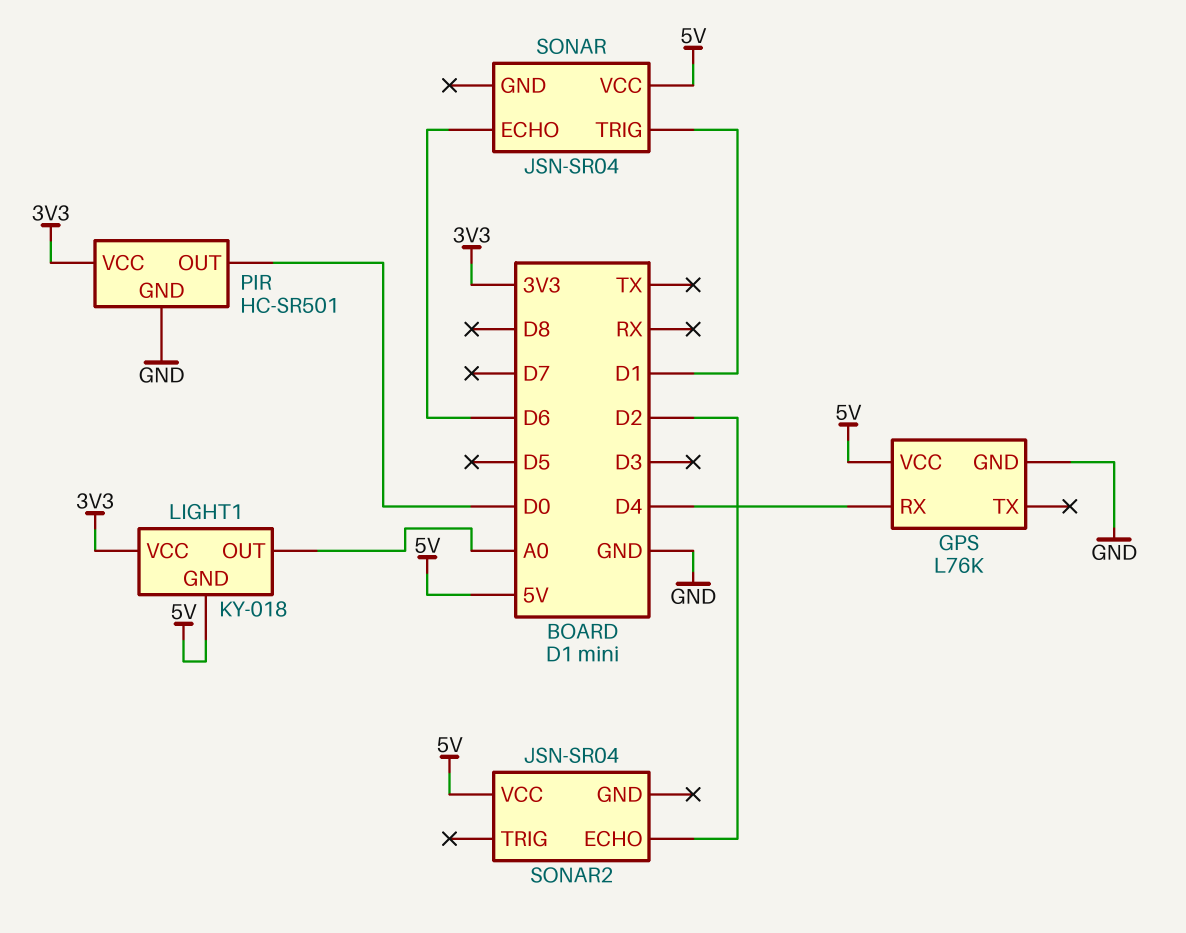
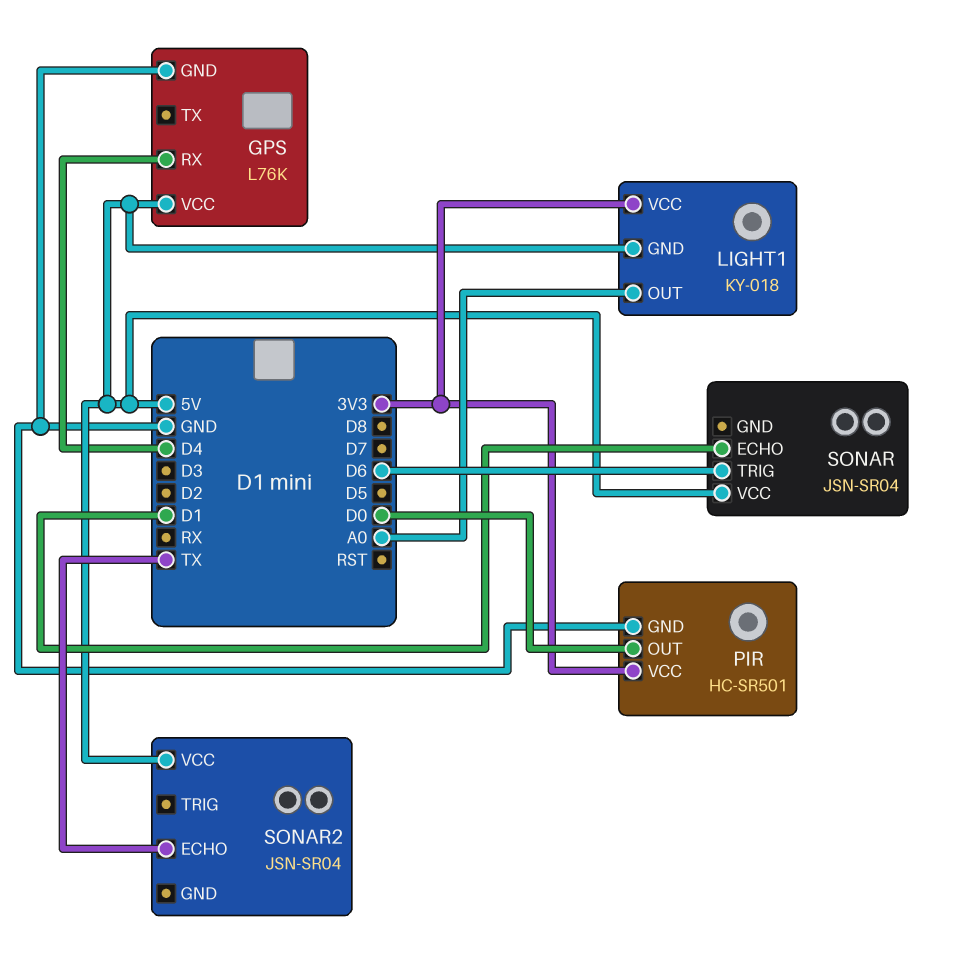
SONAR pin ECHO: D6 -> D1
SONAR pin TRIG: D1 -> D6
SONAR2 pin ECHO: D2 -> TX

